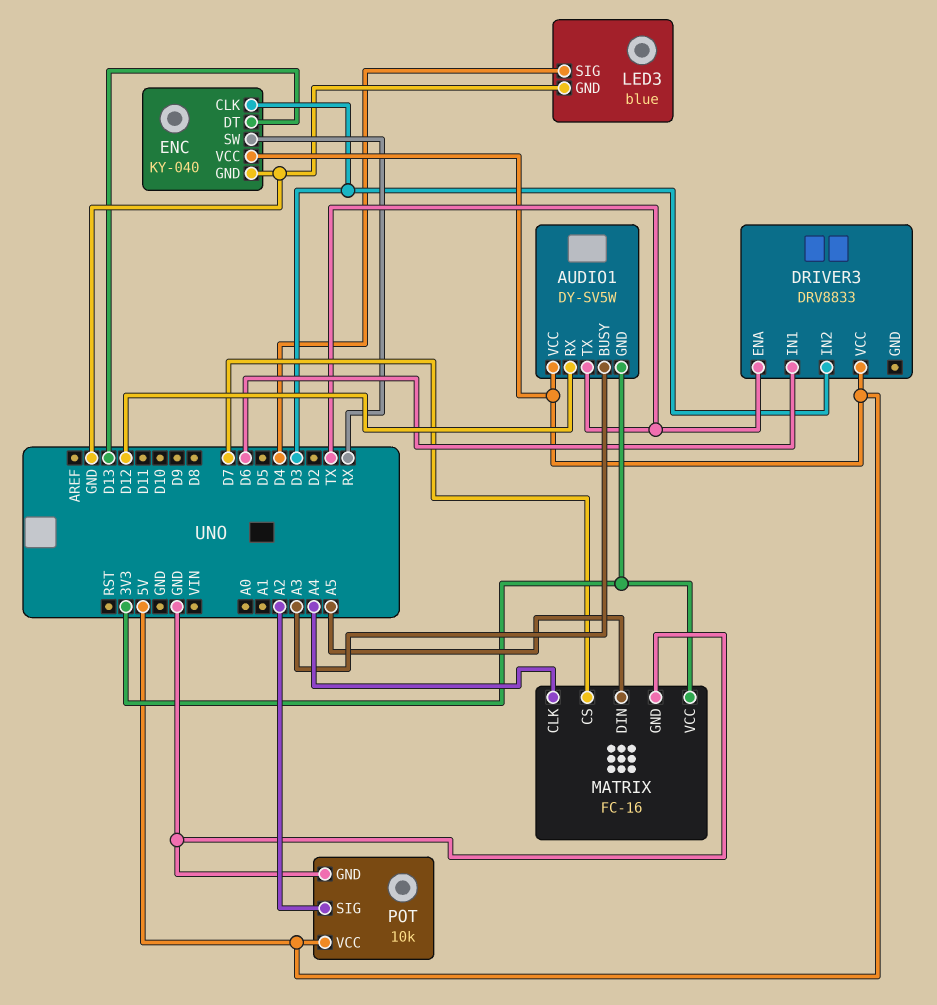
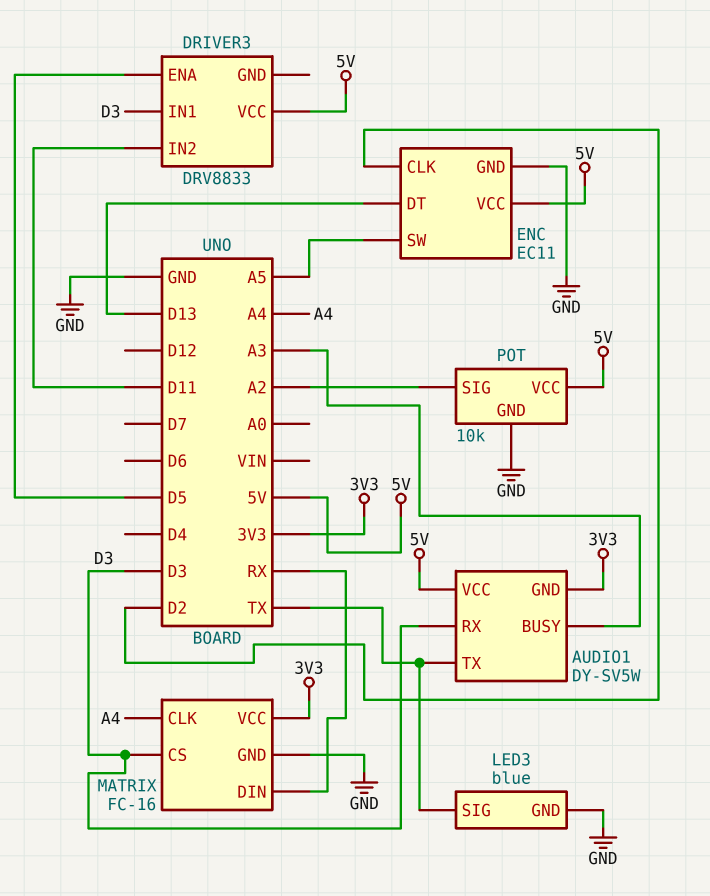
AUDIO1 pin RX: D12 -> D3
DRIVER3 pin ENA: TX -> D5
DRIVER3 pin IN1: D6 -> D3
DRIVER3 pin IN2: D3 -> D11
ENC: KY-040 -> EC11
ENC pin CLK: D3 -> D2
ENC pin SW: RX -> A5
LED3 pin SIG: D4 -> TX
MATRIX pin CS: D7 -> D3
MATRIX pin DIN: A5 -> RX

